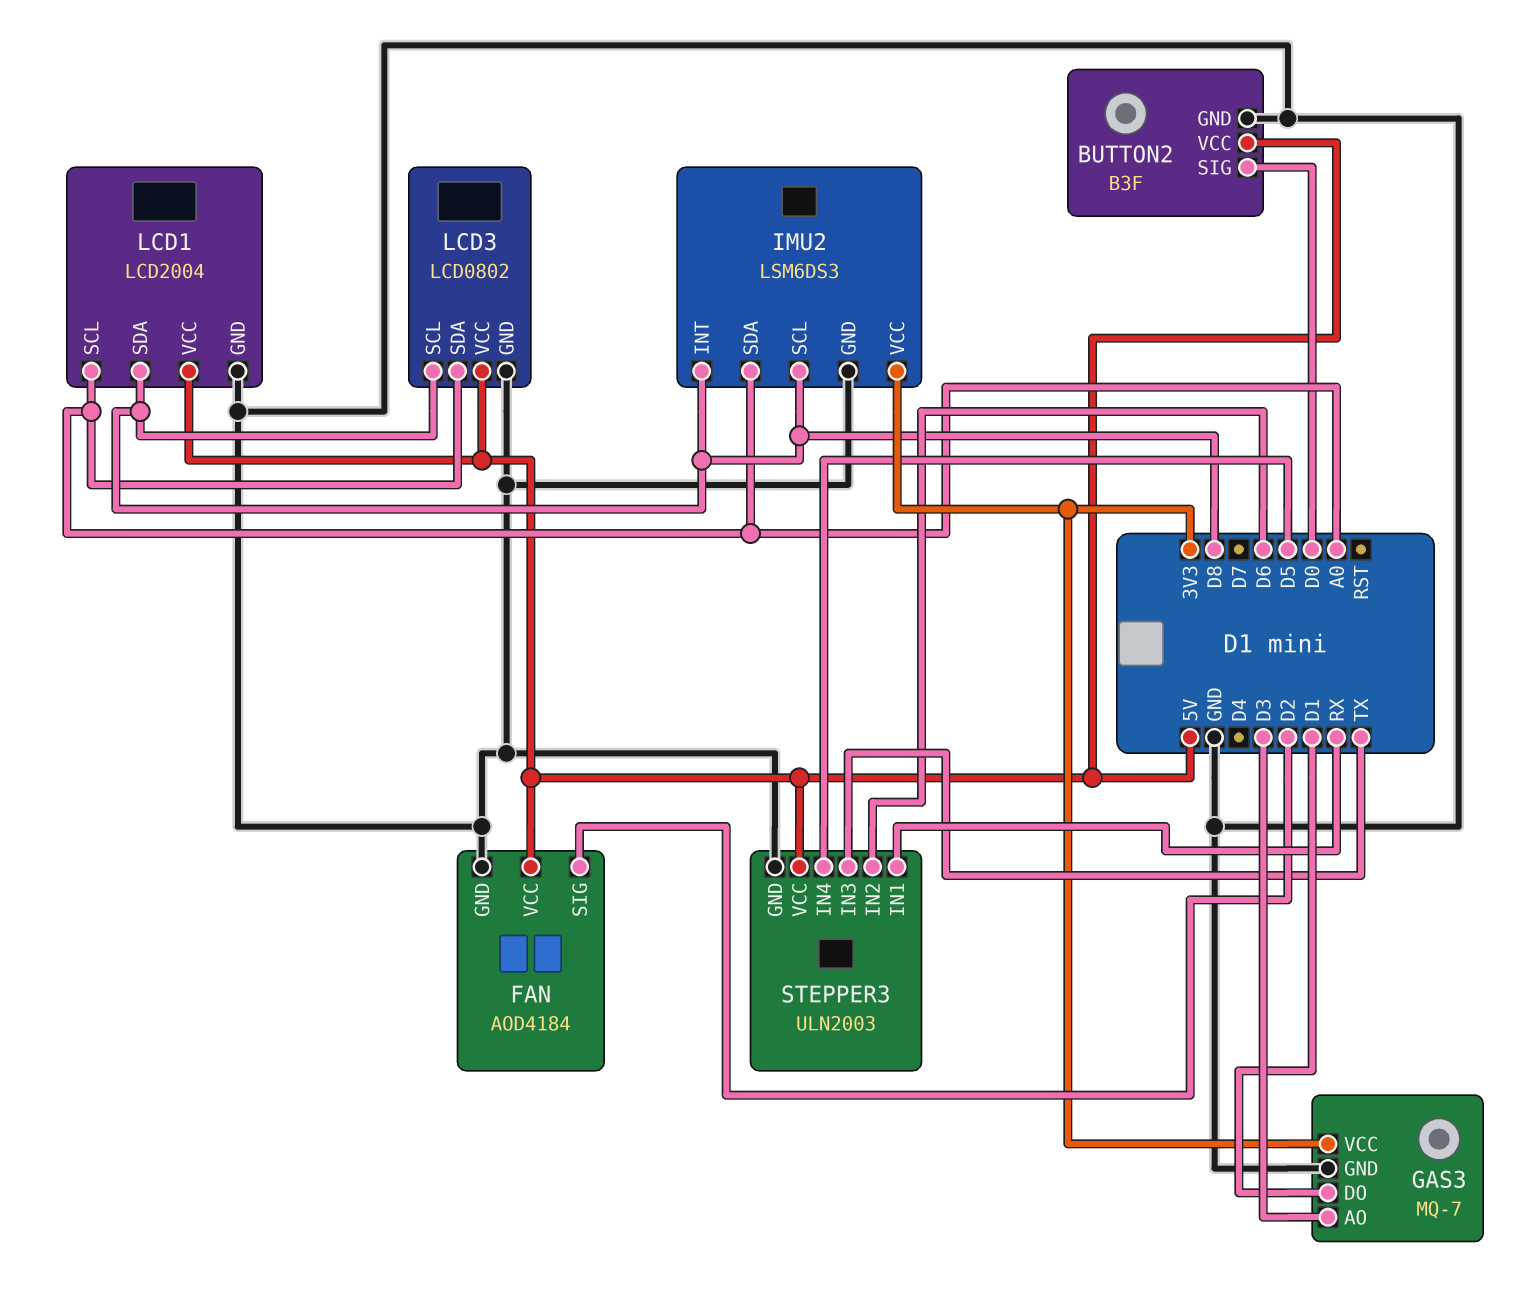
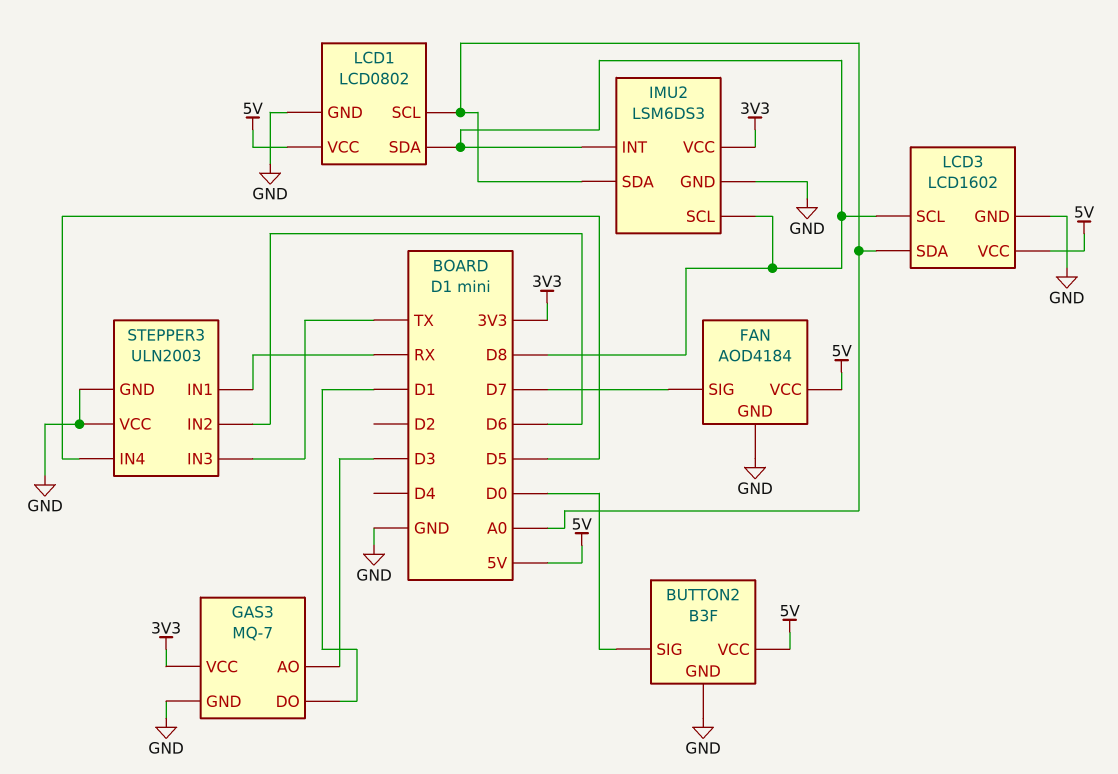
FAN pin SIG: D2 -> D7
LCD1: LCD2004 -> LCD0802
LCD3: LCD0802 -> LCD1602
STEPPER3 pin VCC: 5V -> GND

